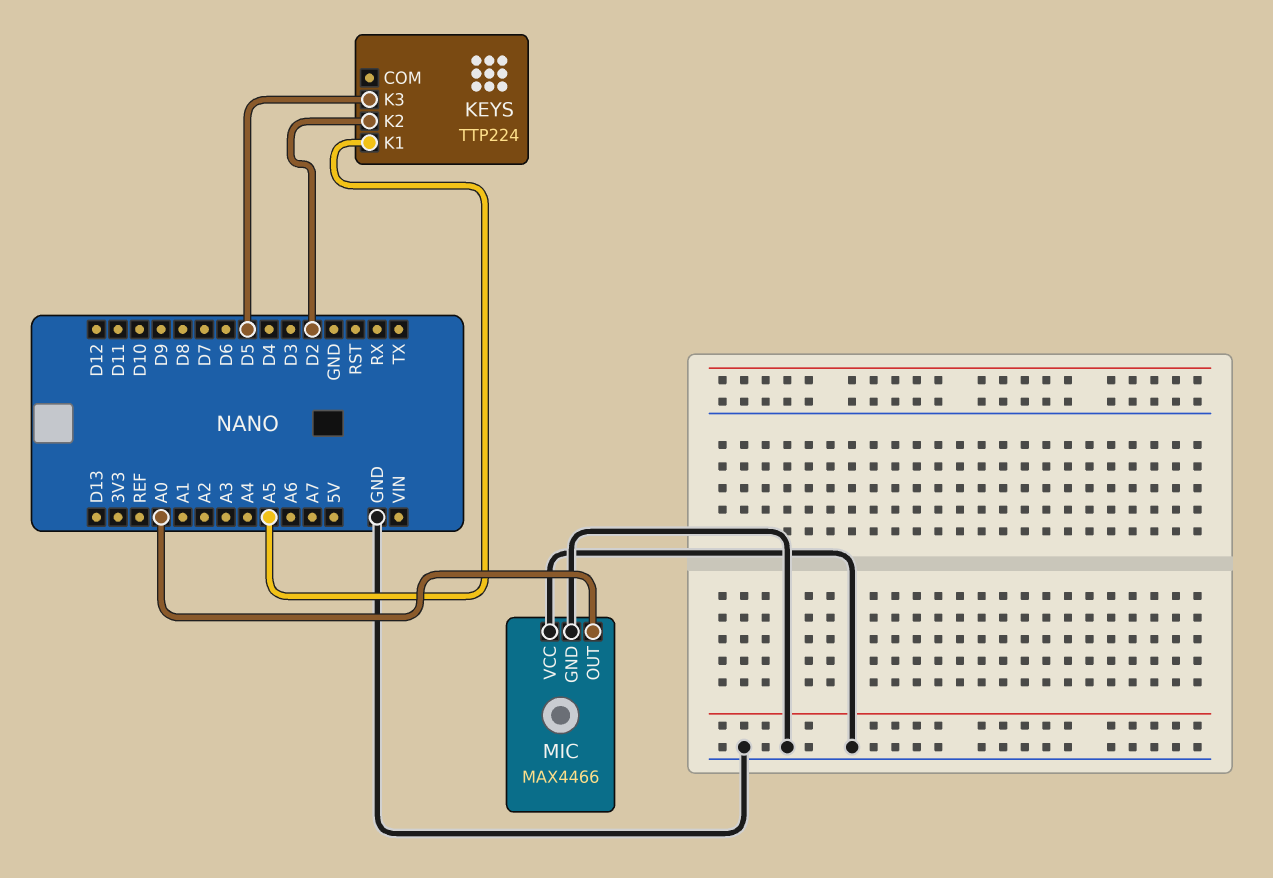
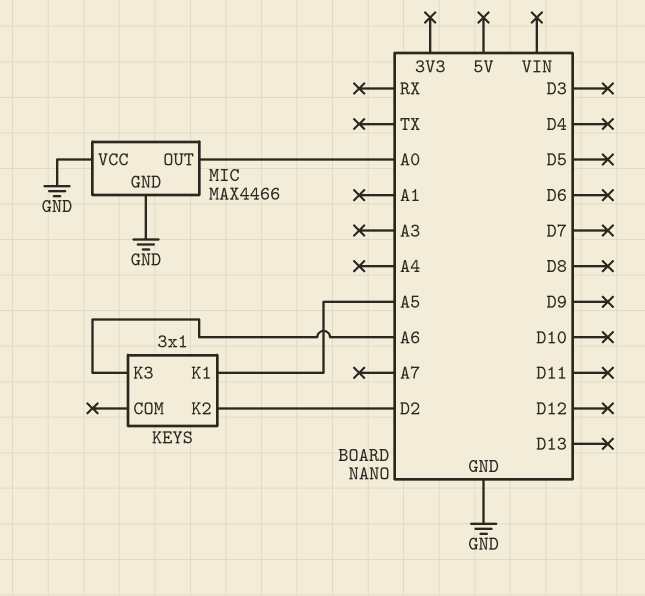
KEYS: TTP224 -> 3x1
KEYS pin K3: D5 -> A6

